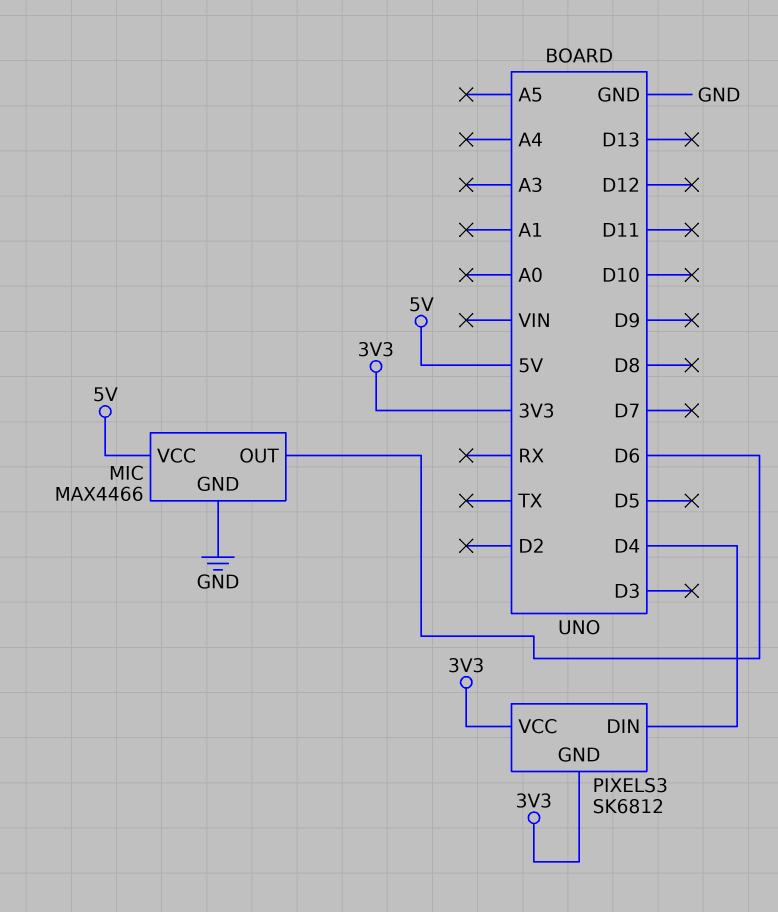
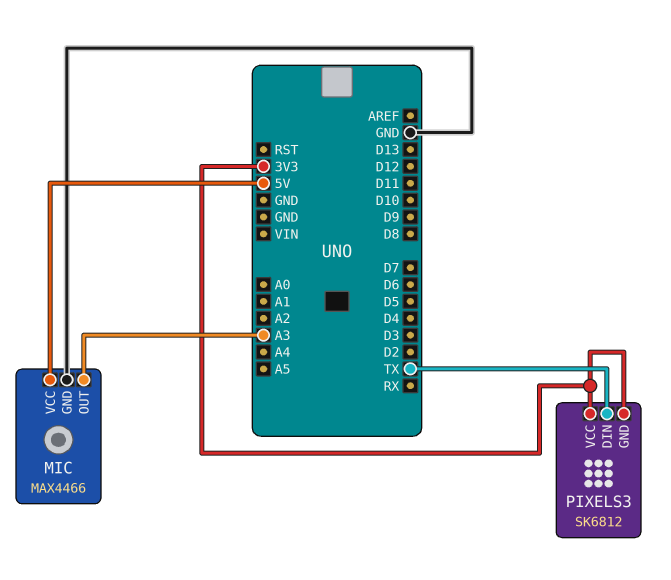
MIC pin OUT: D6 -> A3
PIXELS3 pin DIN: D4 -> TX

